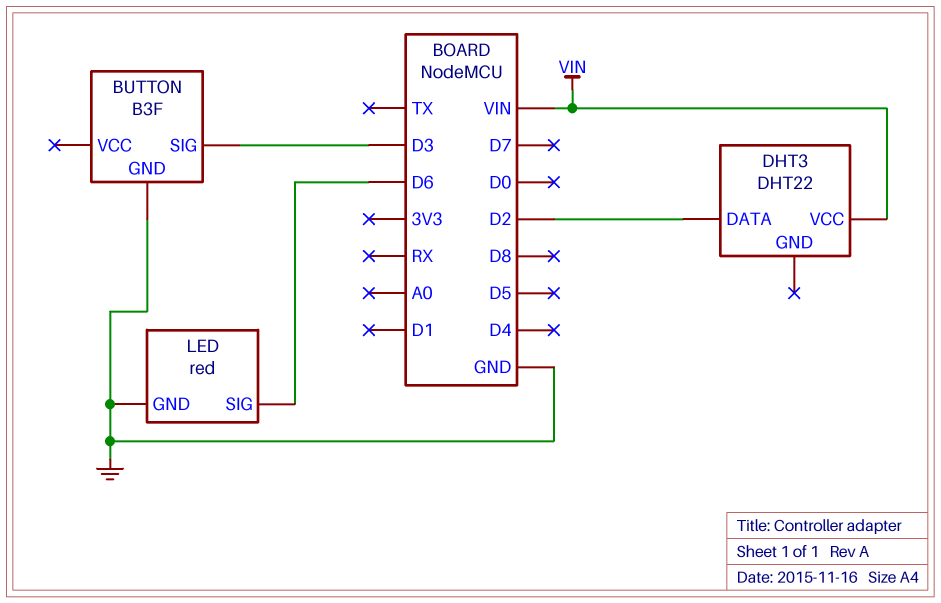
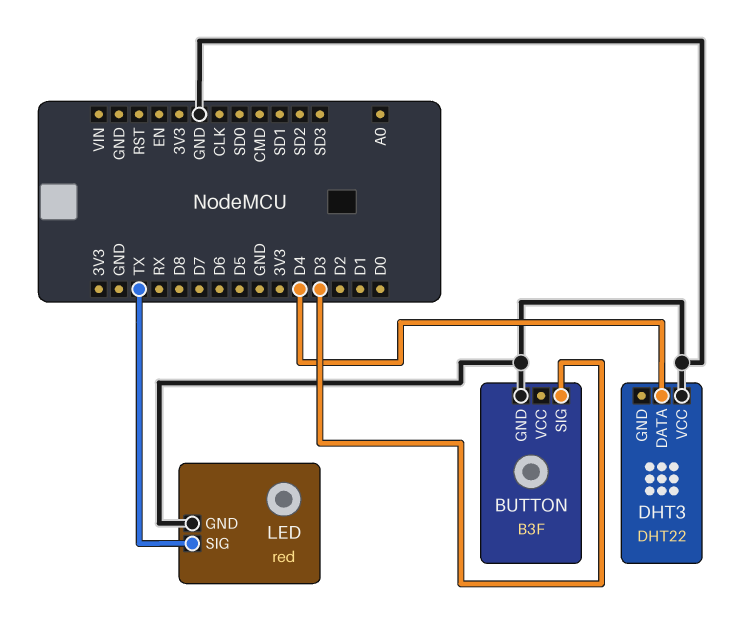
DHT3 pin DATA: D2 -> D4
DHT3 pin VCC: VIN -> GND
LED pin SIG: D6 -> TX

